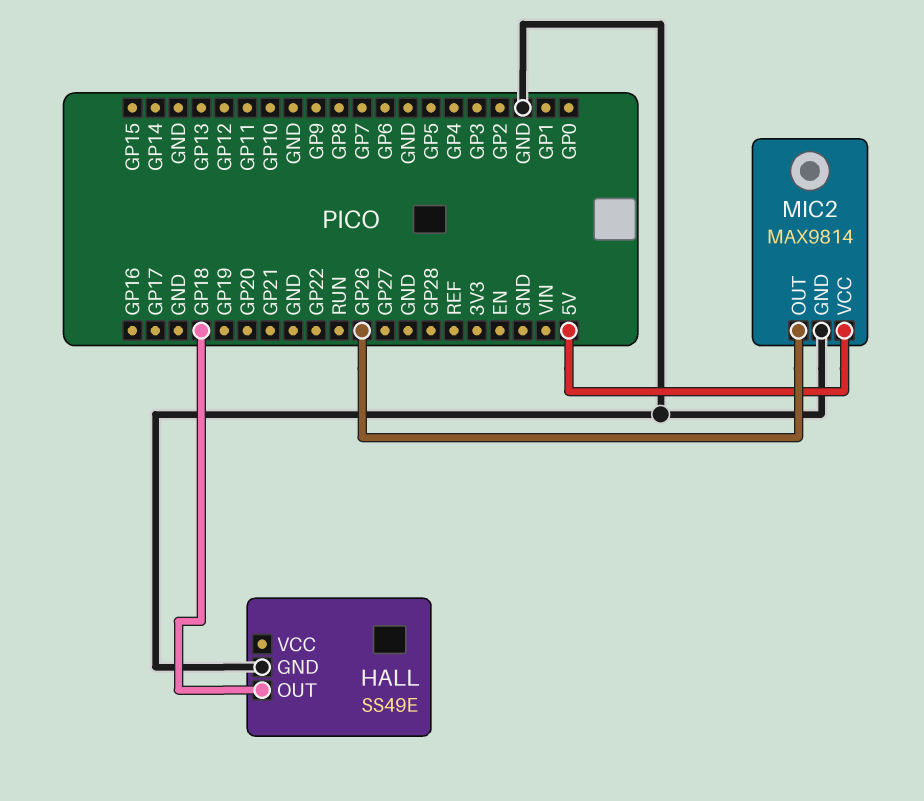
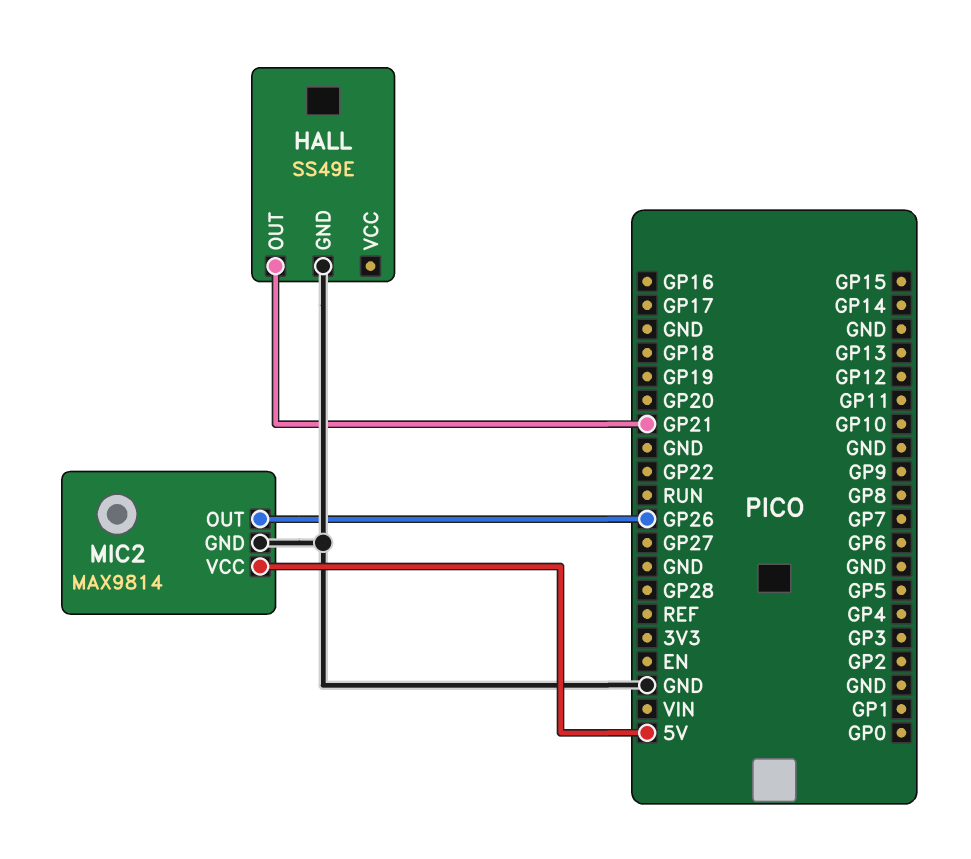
HALL pin OUT: GP18 -> GP21

